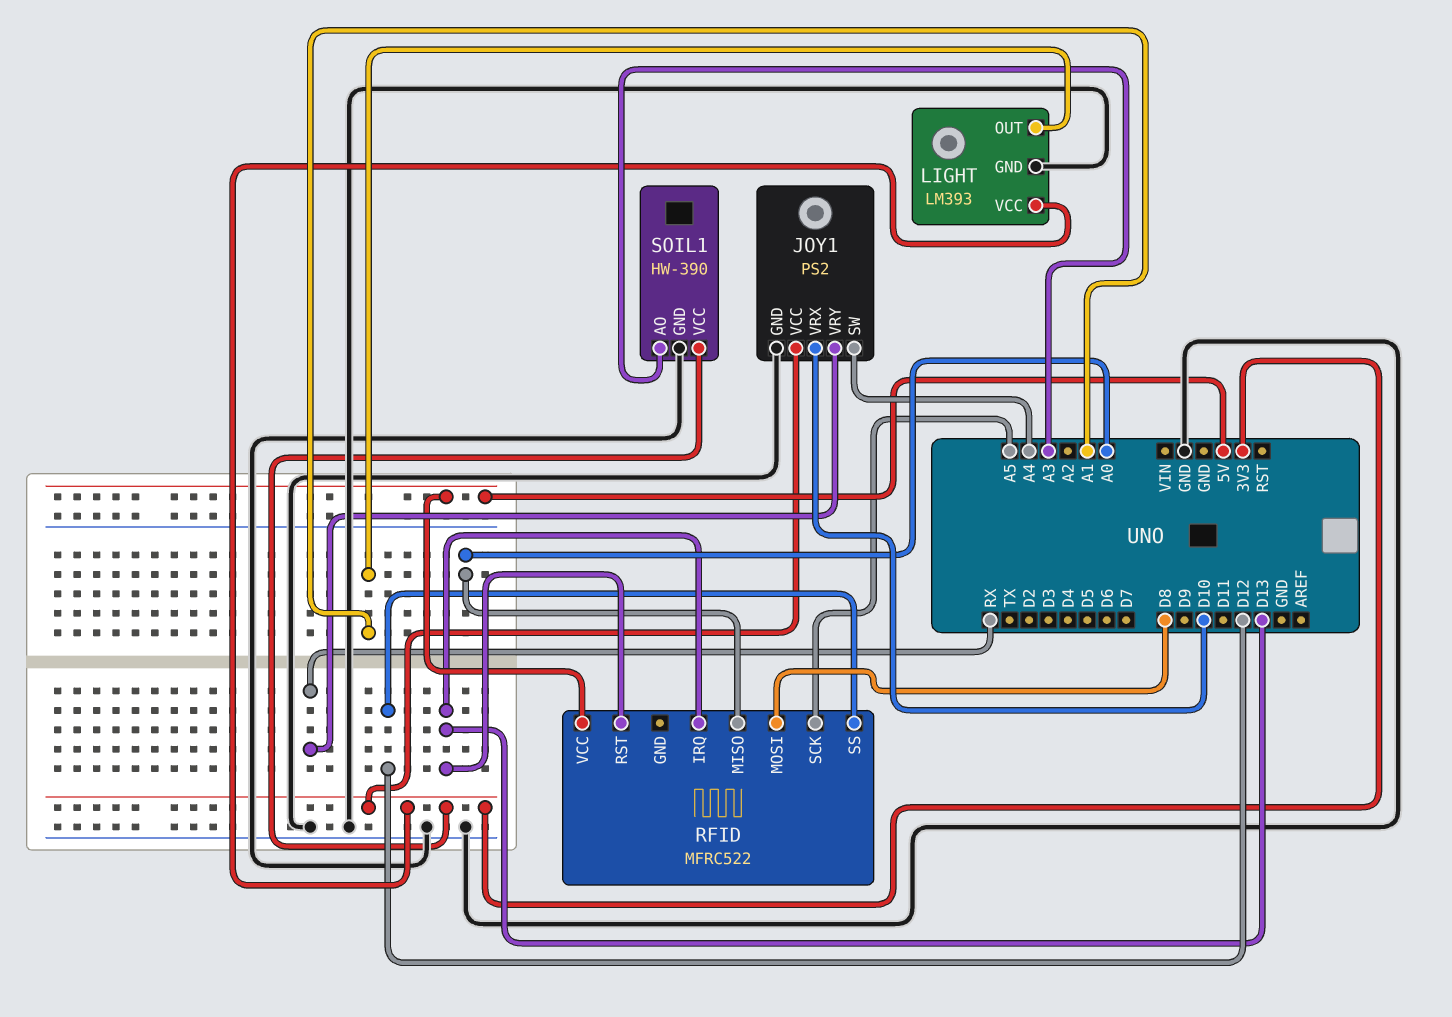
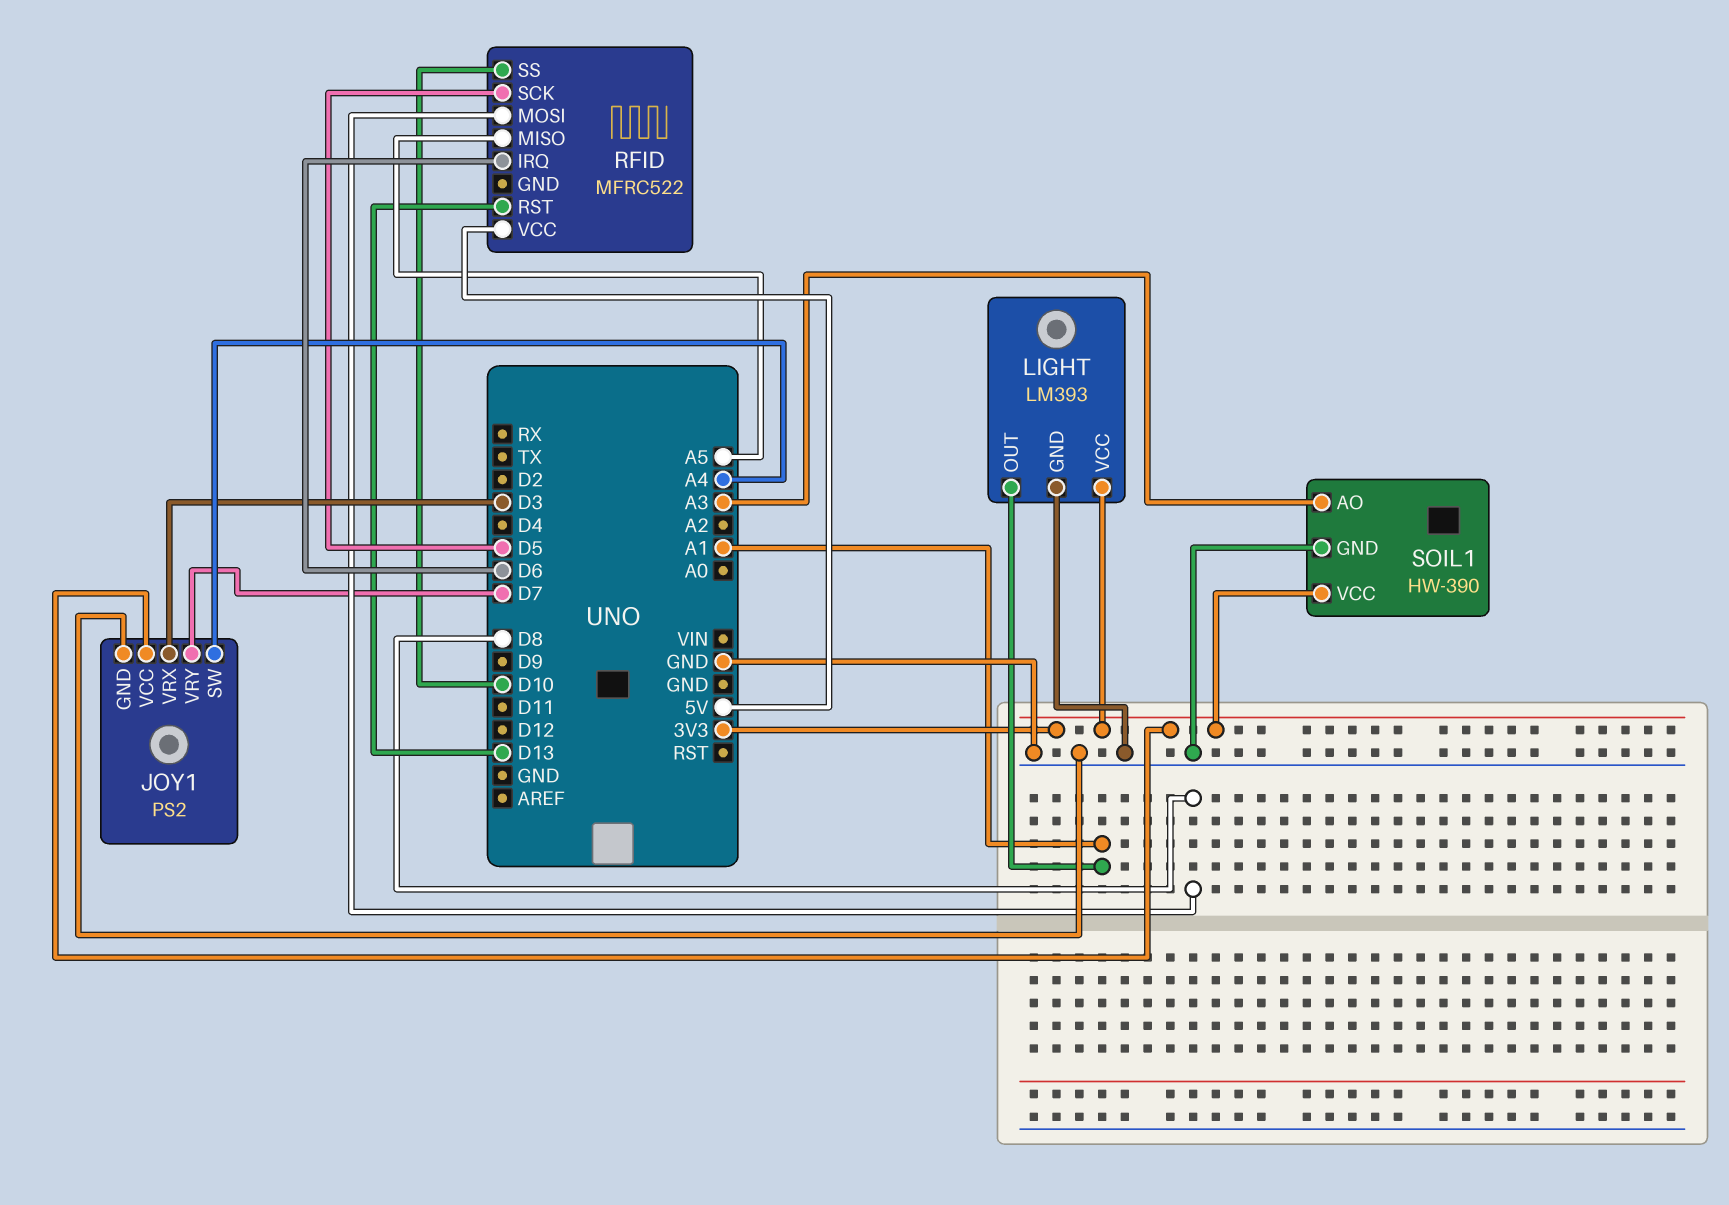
JOY1 pin VRX: D10 -> D3
JOY1 pin VRY: RX -> D7
RFID pin IRQ: D13 -> D6
RFID pin MISO: A0 -> A5
RFID pin SCK: A5 -> D5
RFID pin SS: D12 -> D10

